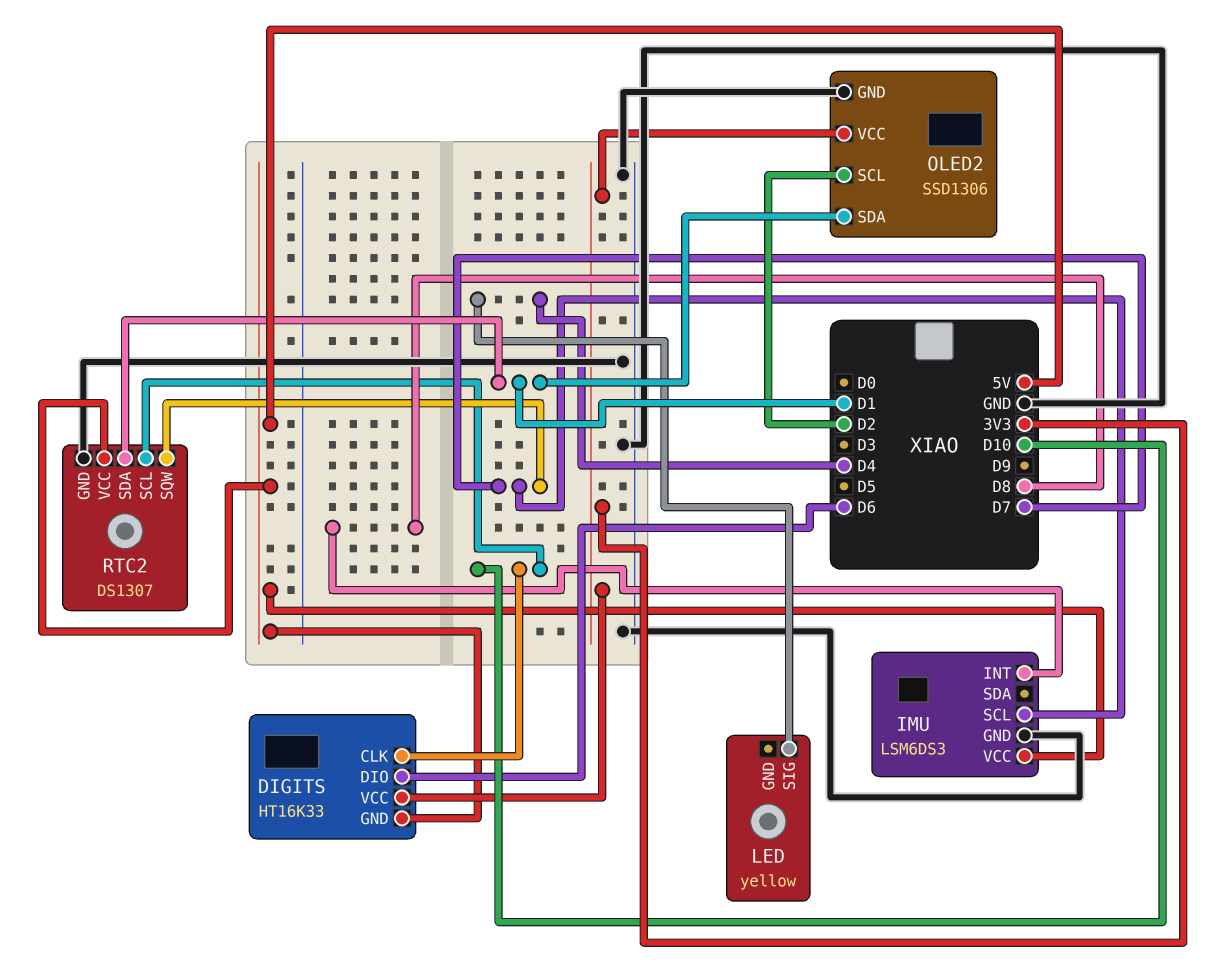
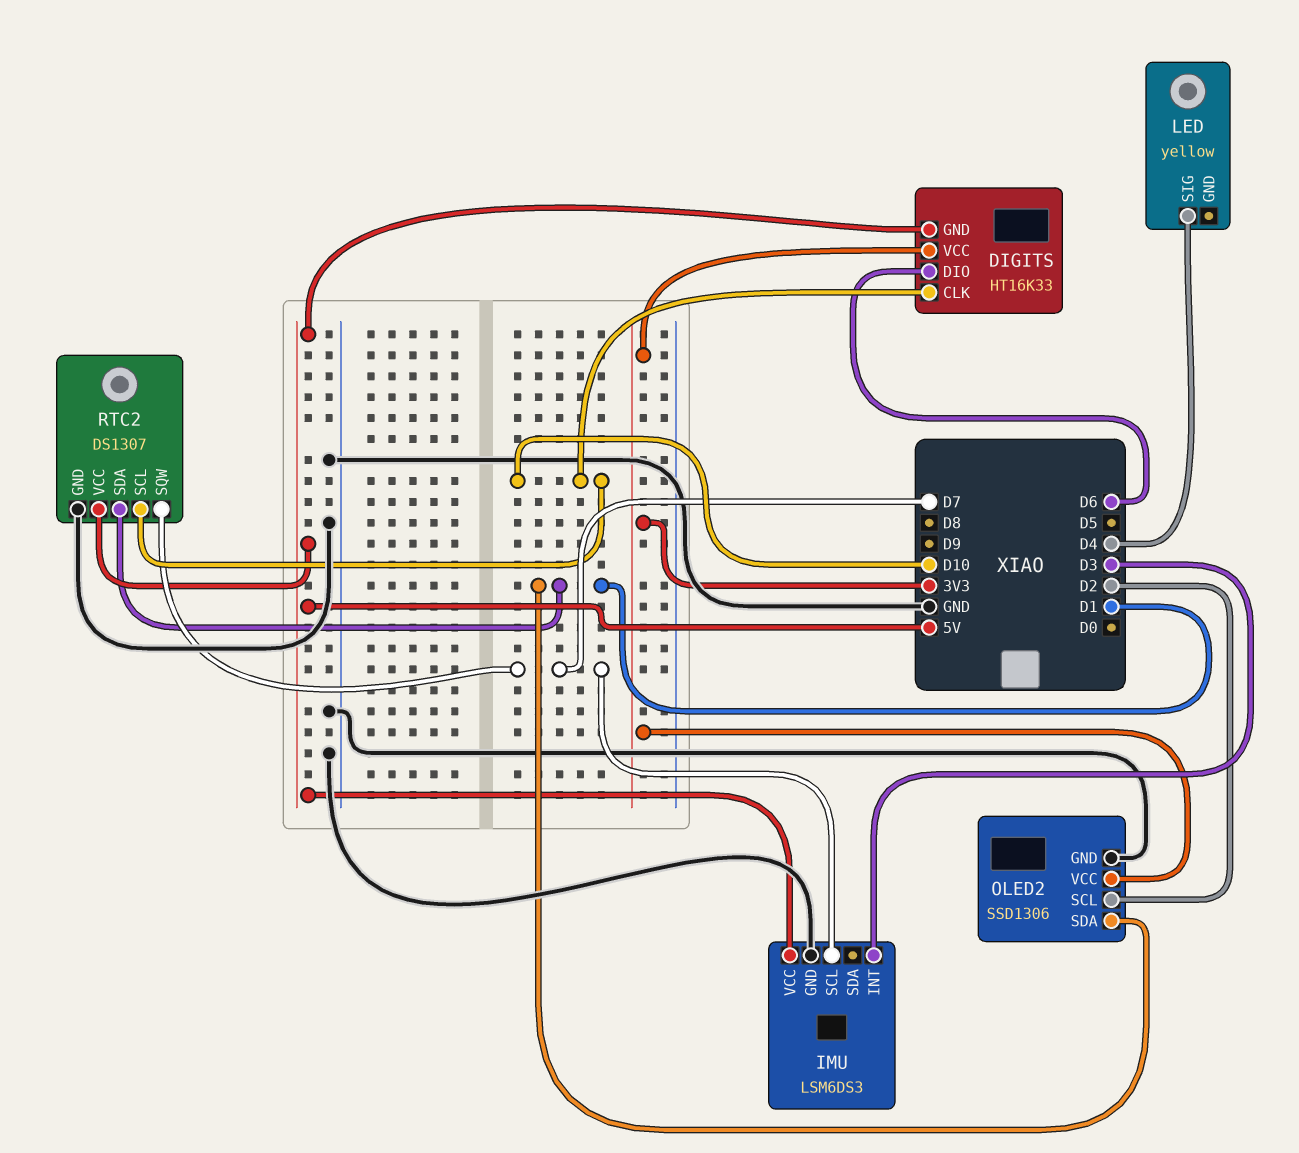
IMU pin INT: D8 -> D3

